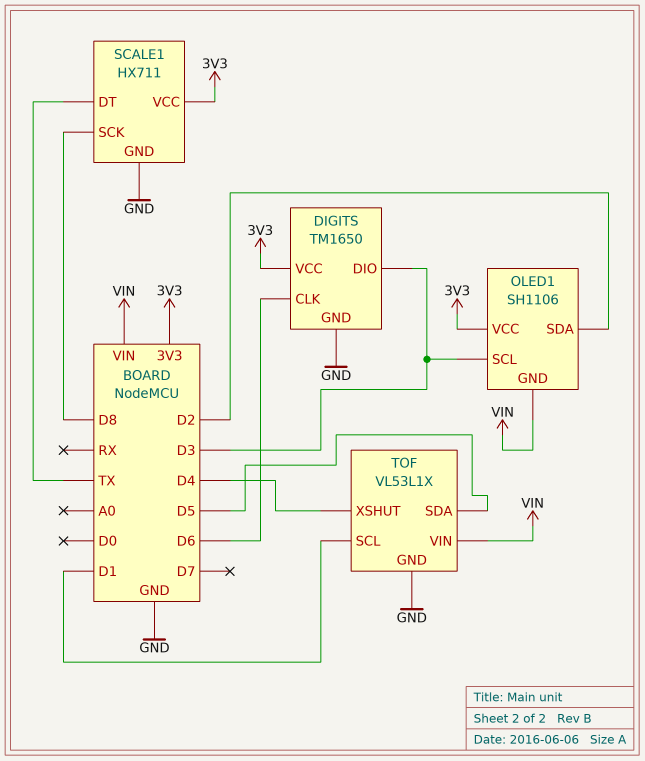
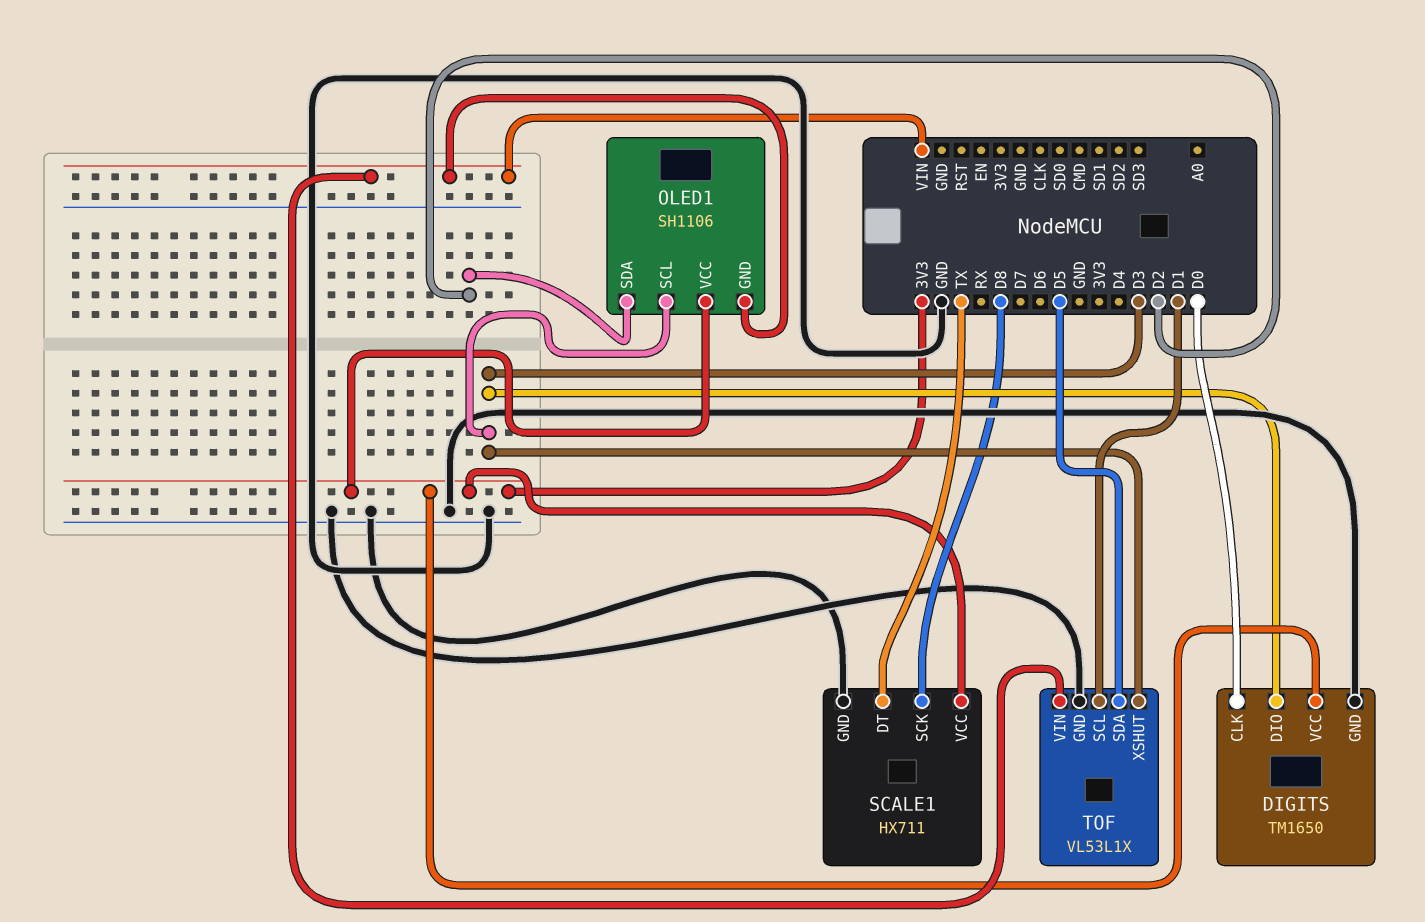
DIGITS pin CLK: D6 -> D0
TOF pin XSHUT: D4 -> D3

